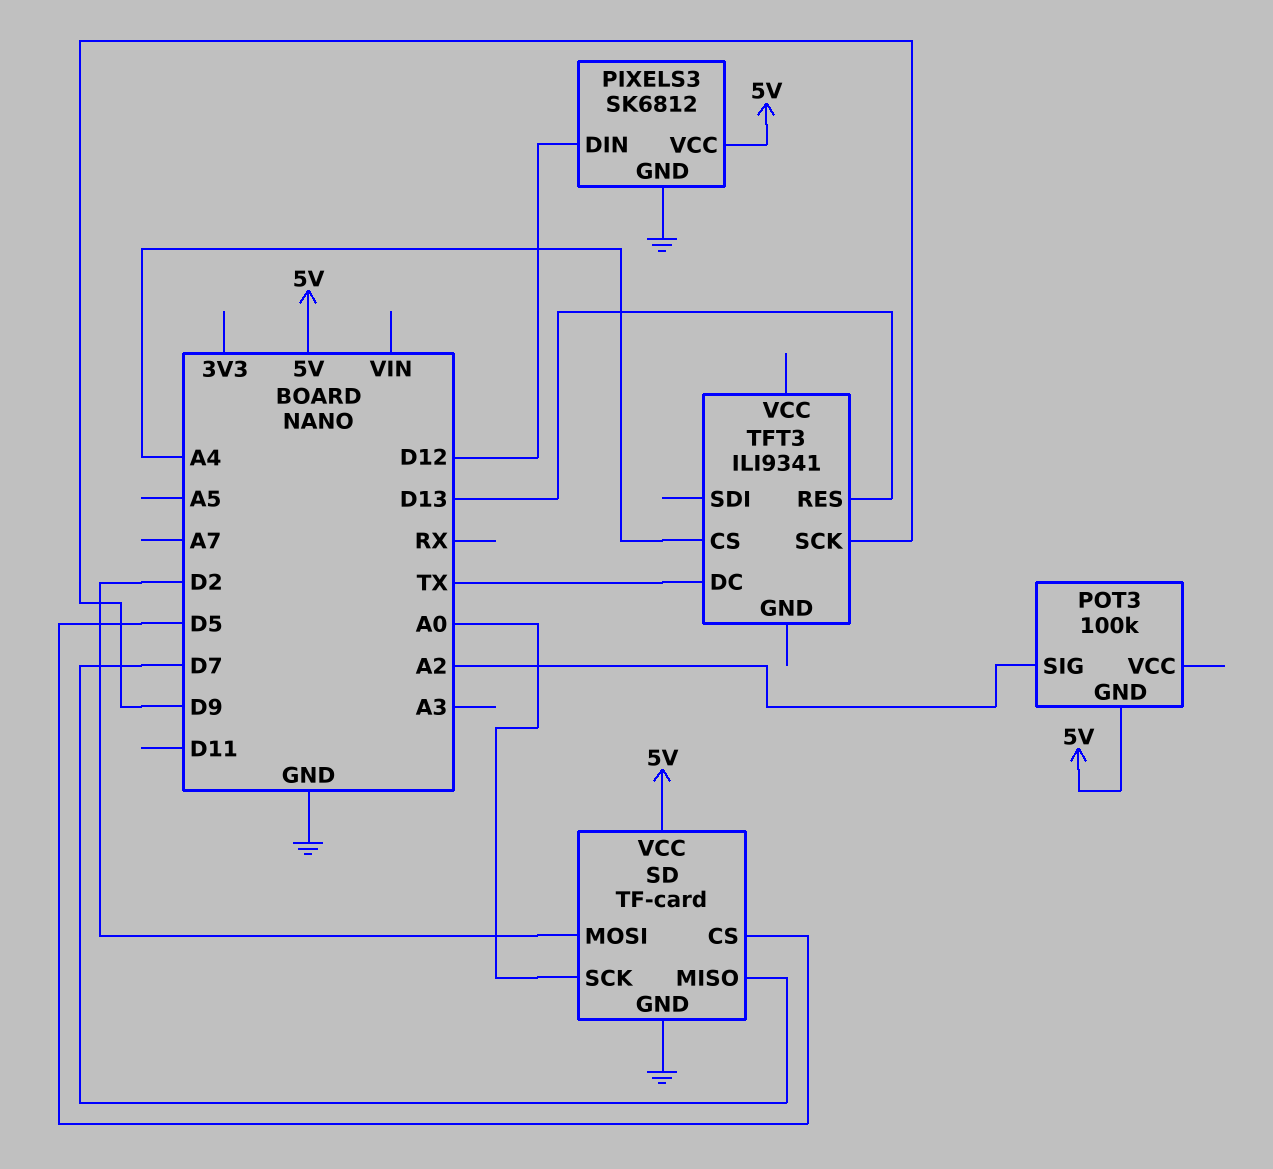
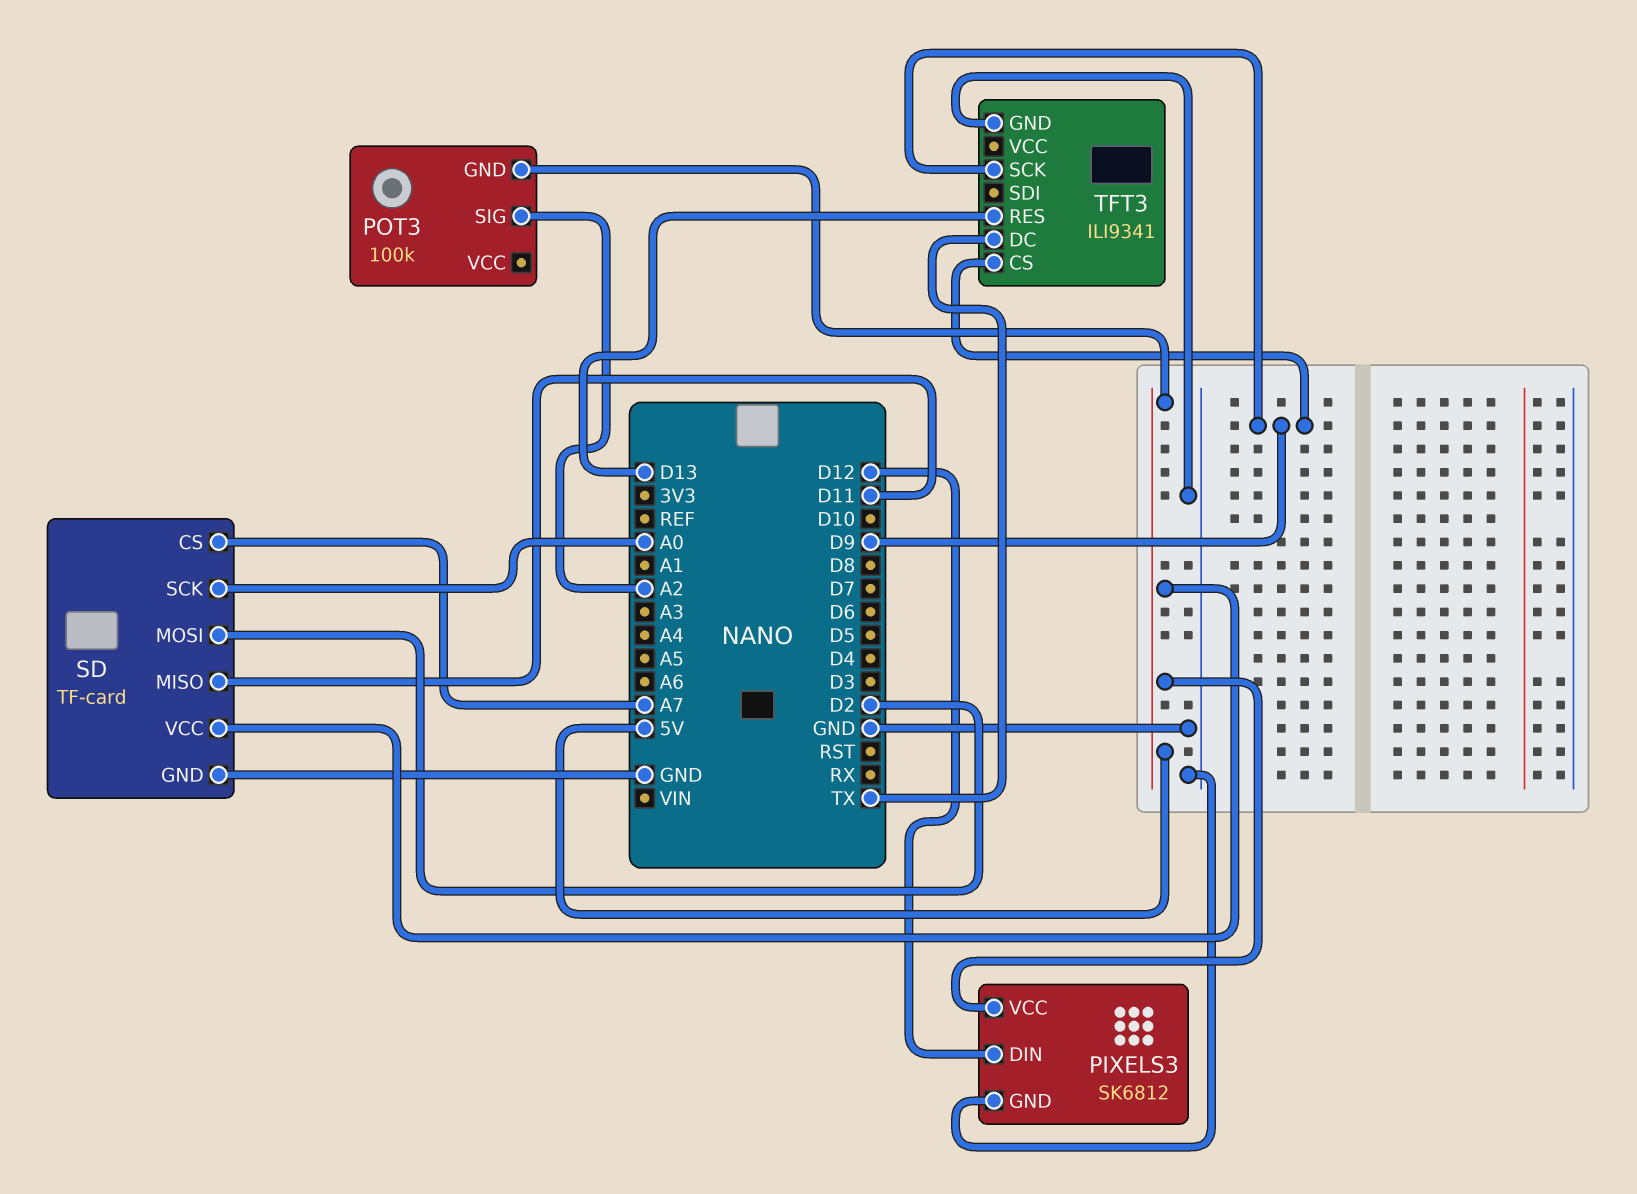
SD pin CS: D5 -> A7
SD pin MISO: D7 -> D11
TFT3 pin CS: A4 -> D9
TFT3 pin GND: none -> GND

